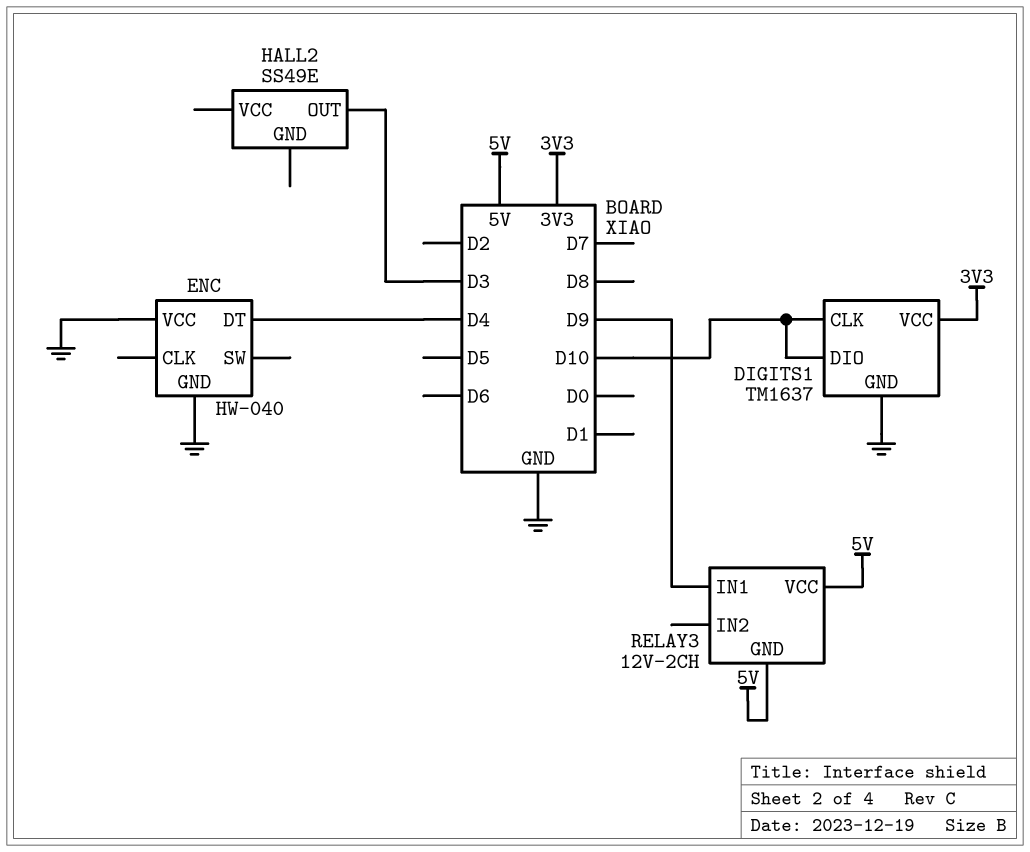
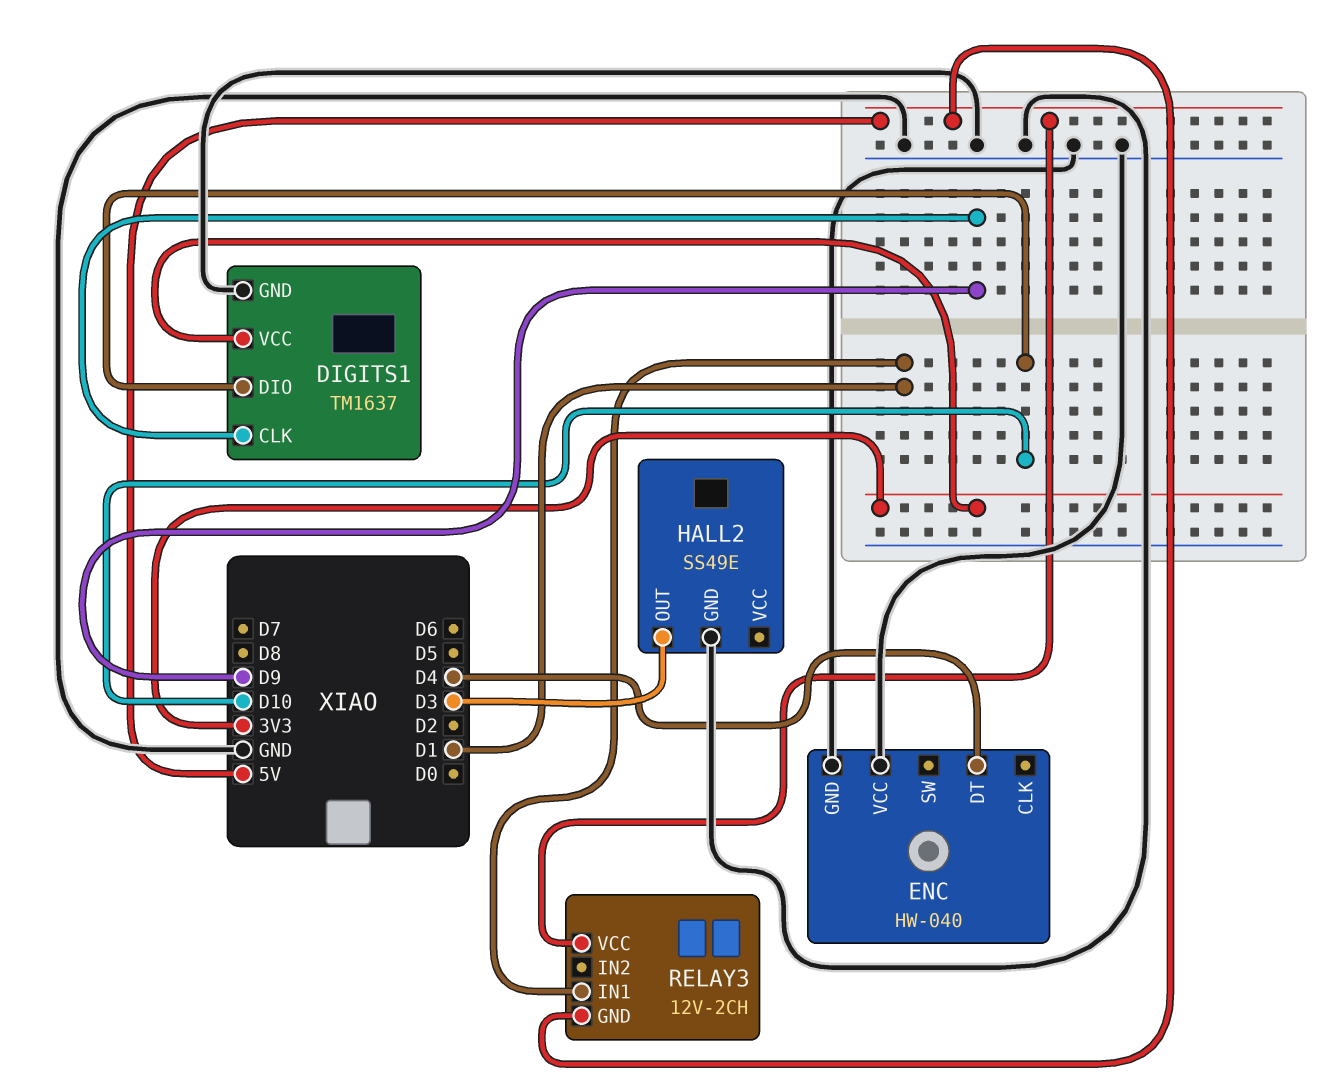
DIGITS1 pin CLK: D10 -> D9
HALL2 pin GND: none -> GND
RELAY3 pin IN1: D9 -> D1

